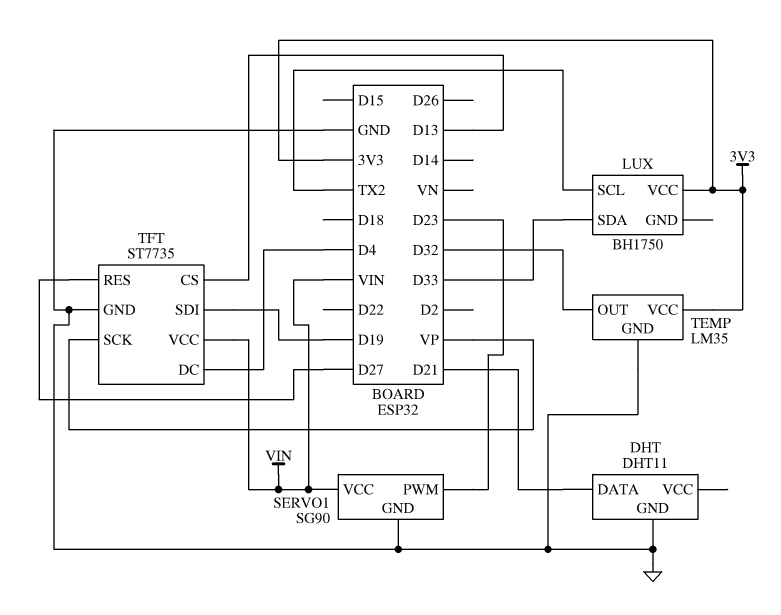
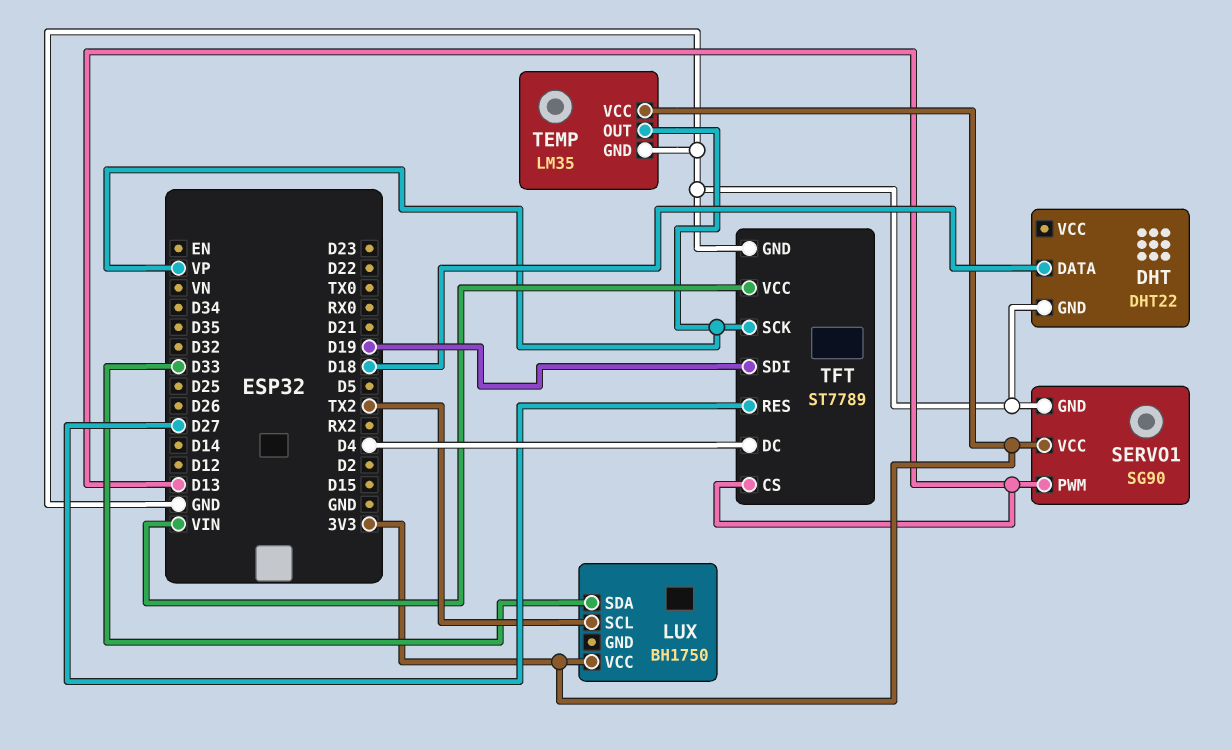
DHT: DHT11 -> DHT22
DHT pin DATA: D21 -> D18
SERVO1 pin PWM: D23 -> D13
SERVO1 pin VCC: VIN -> 3V3
TEMP pin OUT: D32 -> VP
TFT: ST7735 -> ST7789

